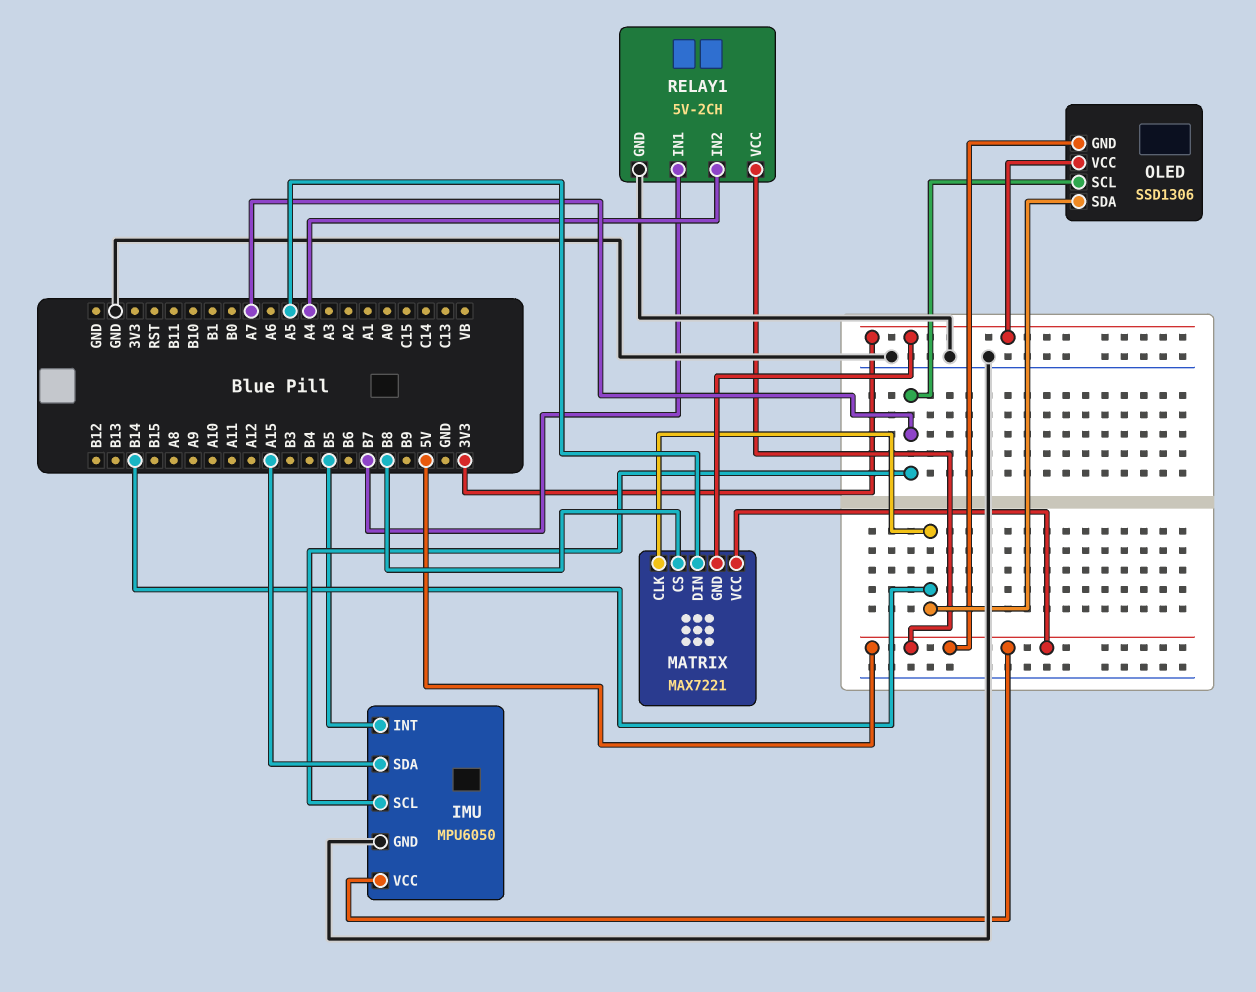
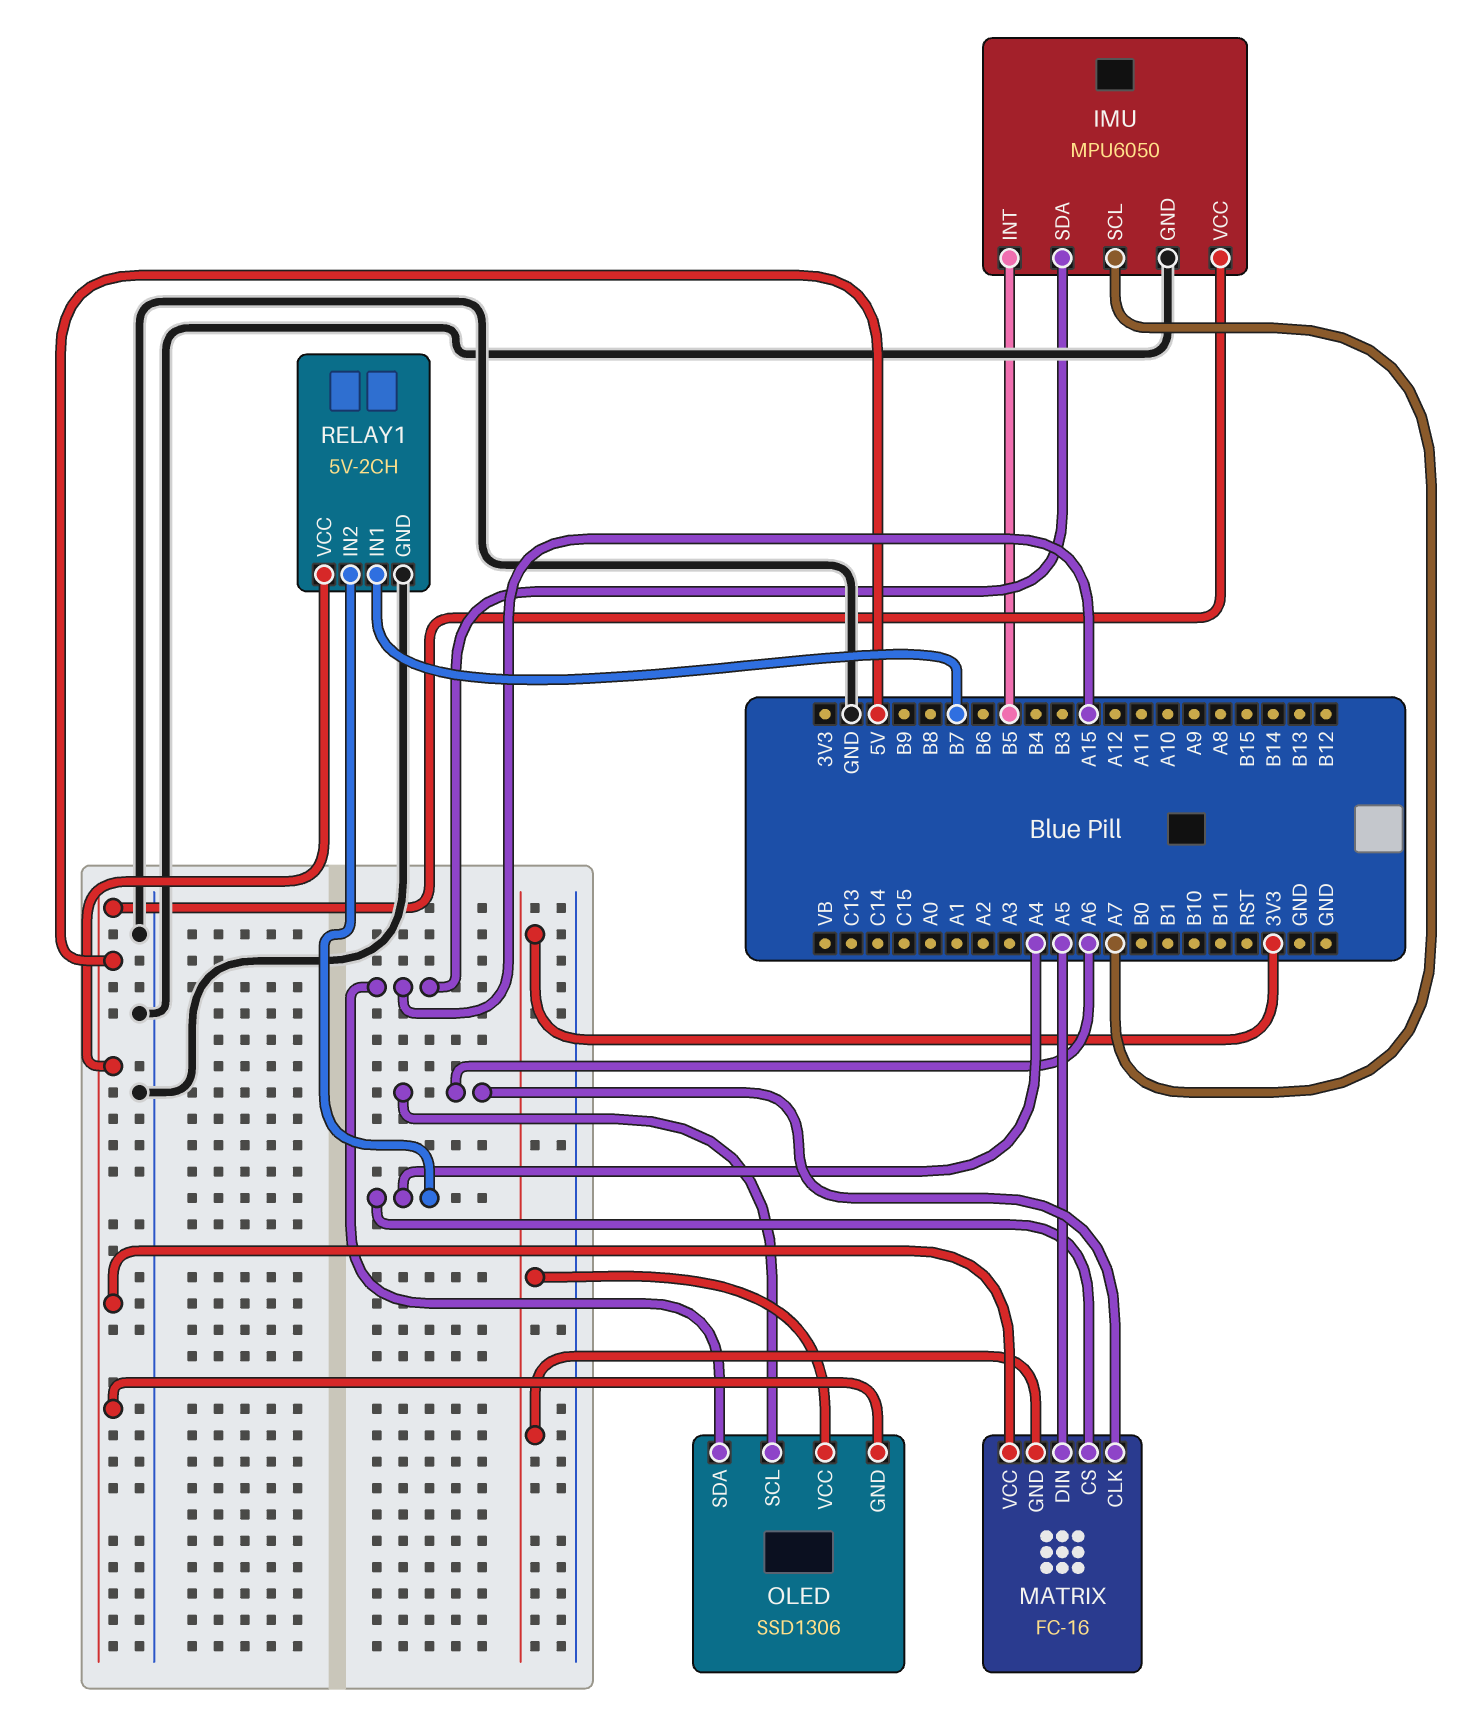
MATRIX: MAX7221 -> FC-16
MATRIX pin CLK: B14 -> A6
MATRIX pin CS: B8 -> A4
OLED pin SCL: A7 -> A6
OLED pin SDA: B14 -> A15

